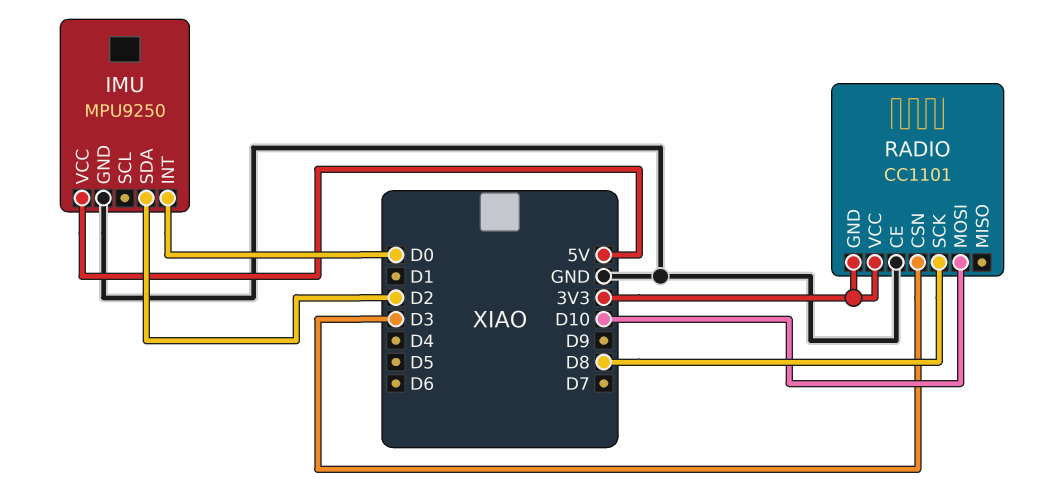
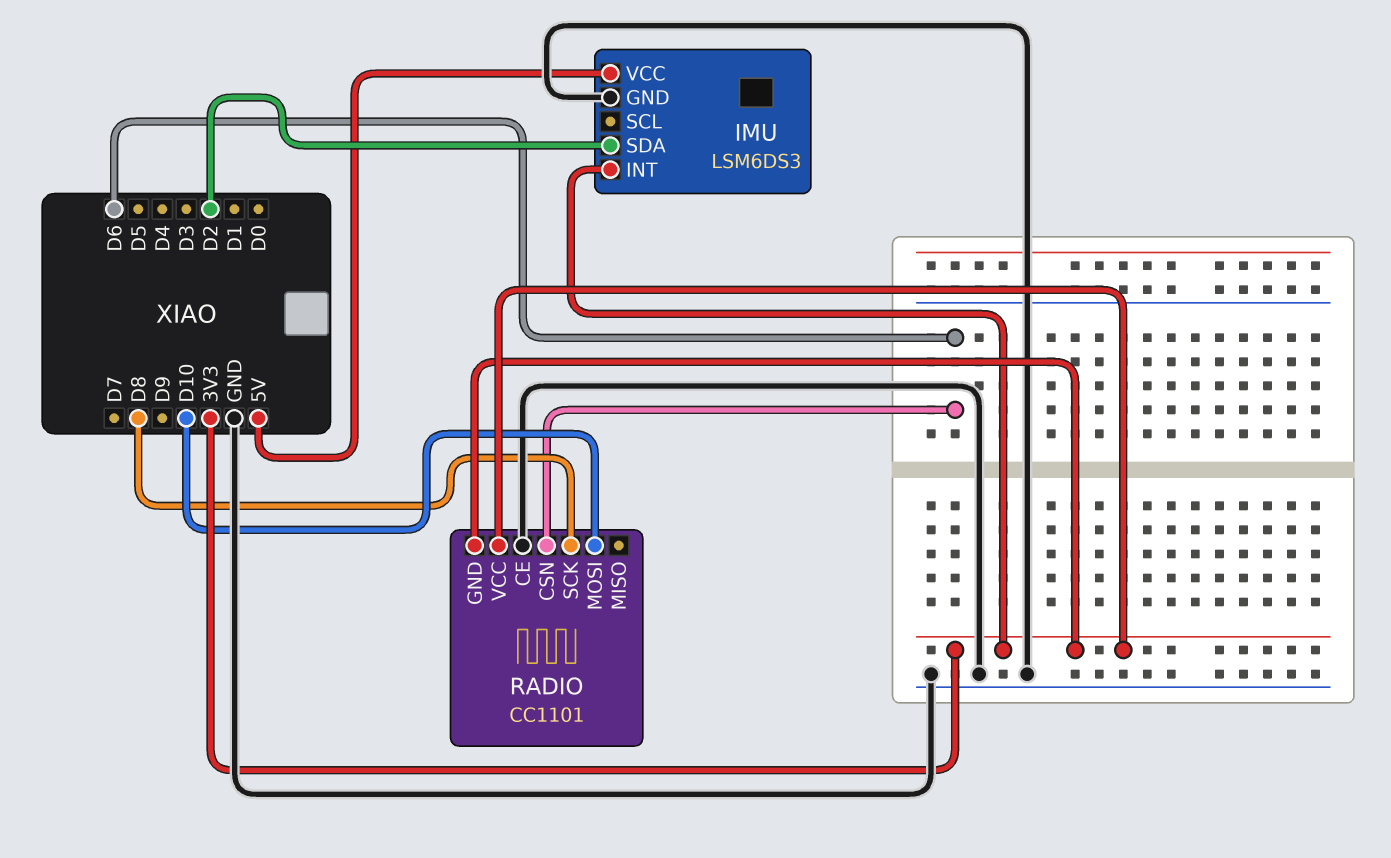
IMU: MPU9250 -> LSM6DS3
IMU pin INT: D0 -> 3V3
RADIO pin CSN: D3 -> D6

